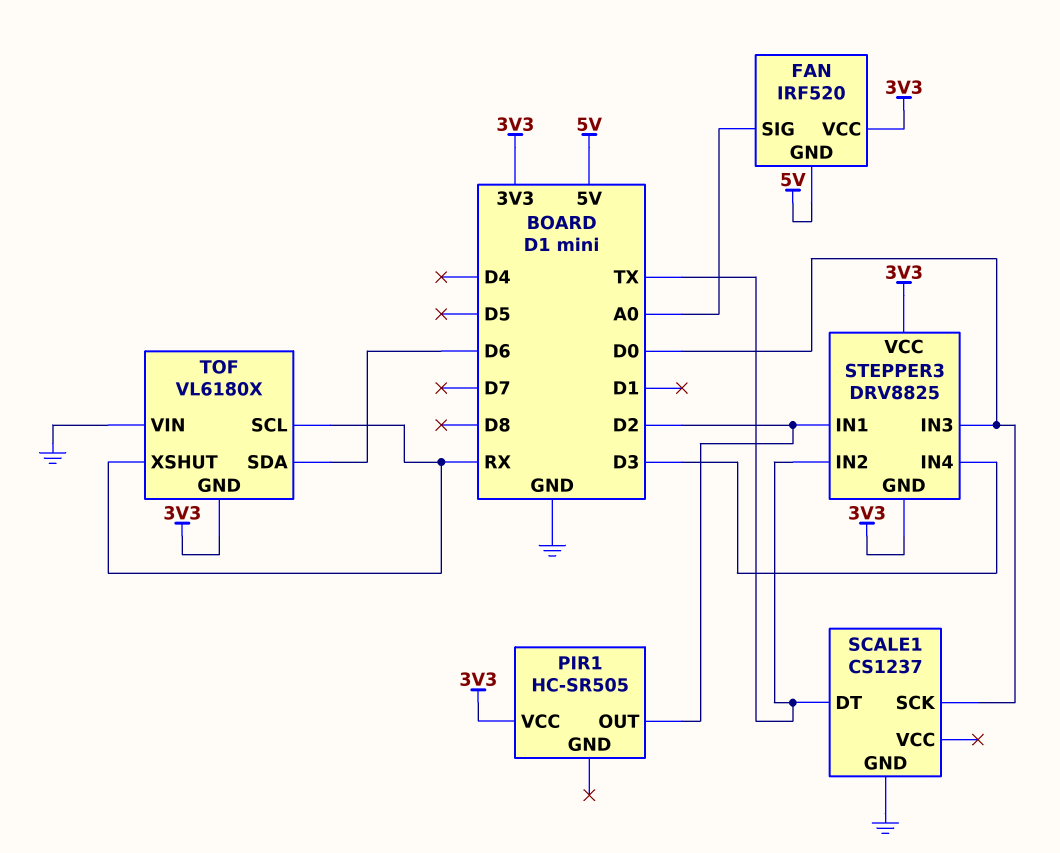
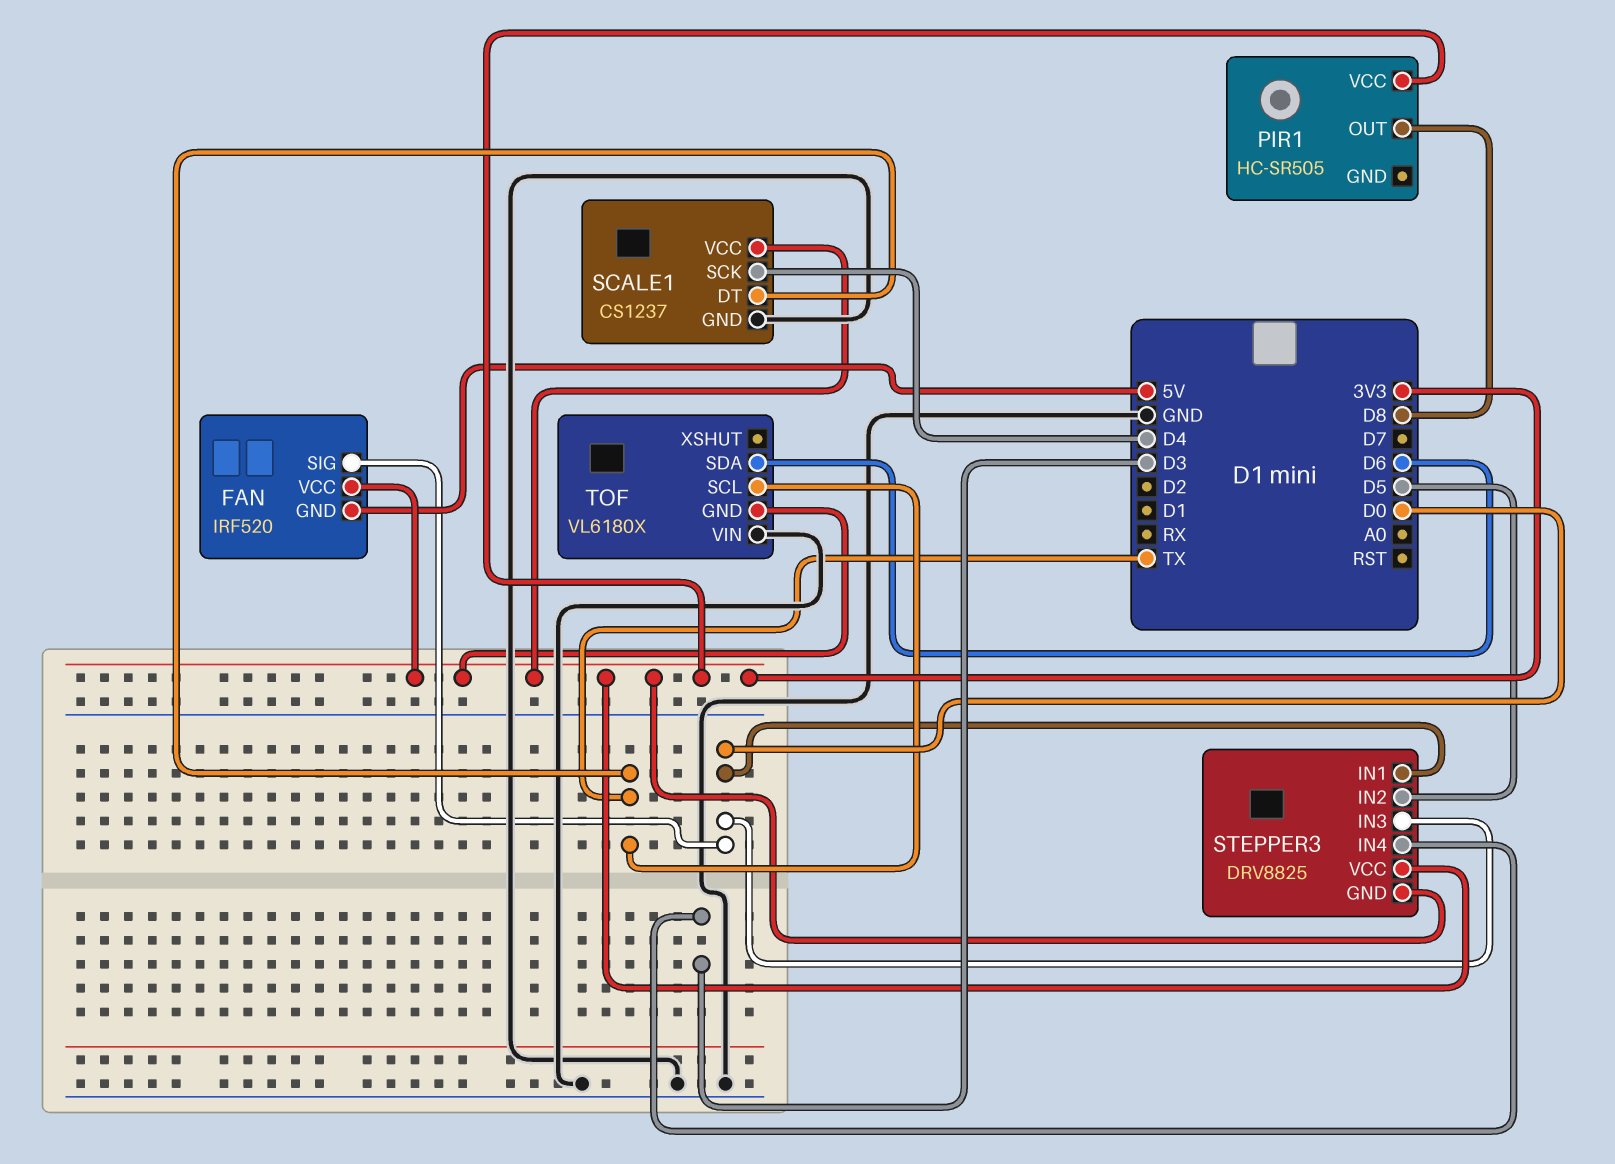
FAN pin SIG: A0 -> D0
PIR1 pin OUT: D2 -> D8
SCALE1 pin SCK: D0 -> D4
SCALE1 pin VCC: none -> 3V3
STEPPER3 pin IN1: D2 -> D0
STEPPER3 pin IN2: TX -> D5
TOF pin SCL: RX -> TX
TOF pin XSHUT: RX -> none

